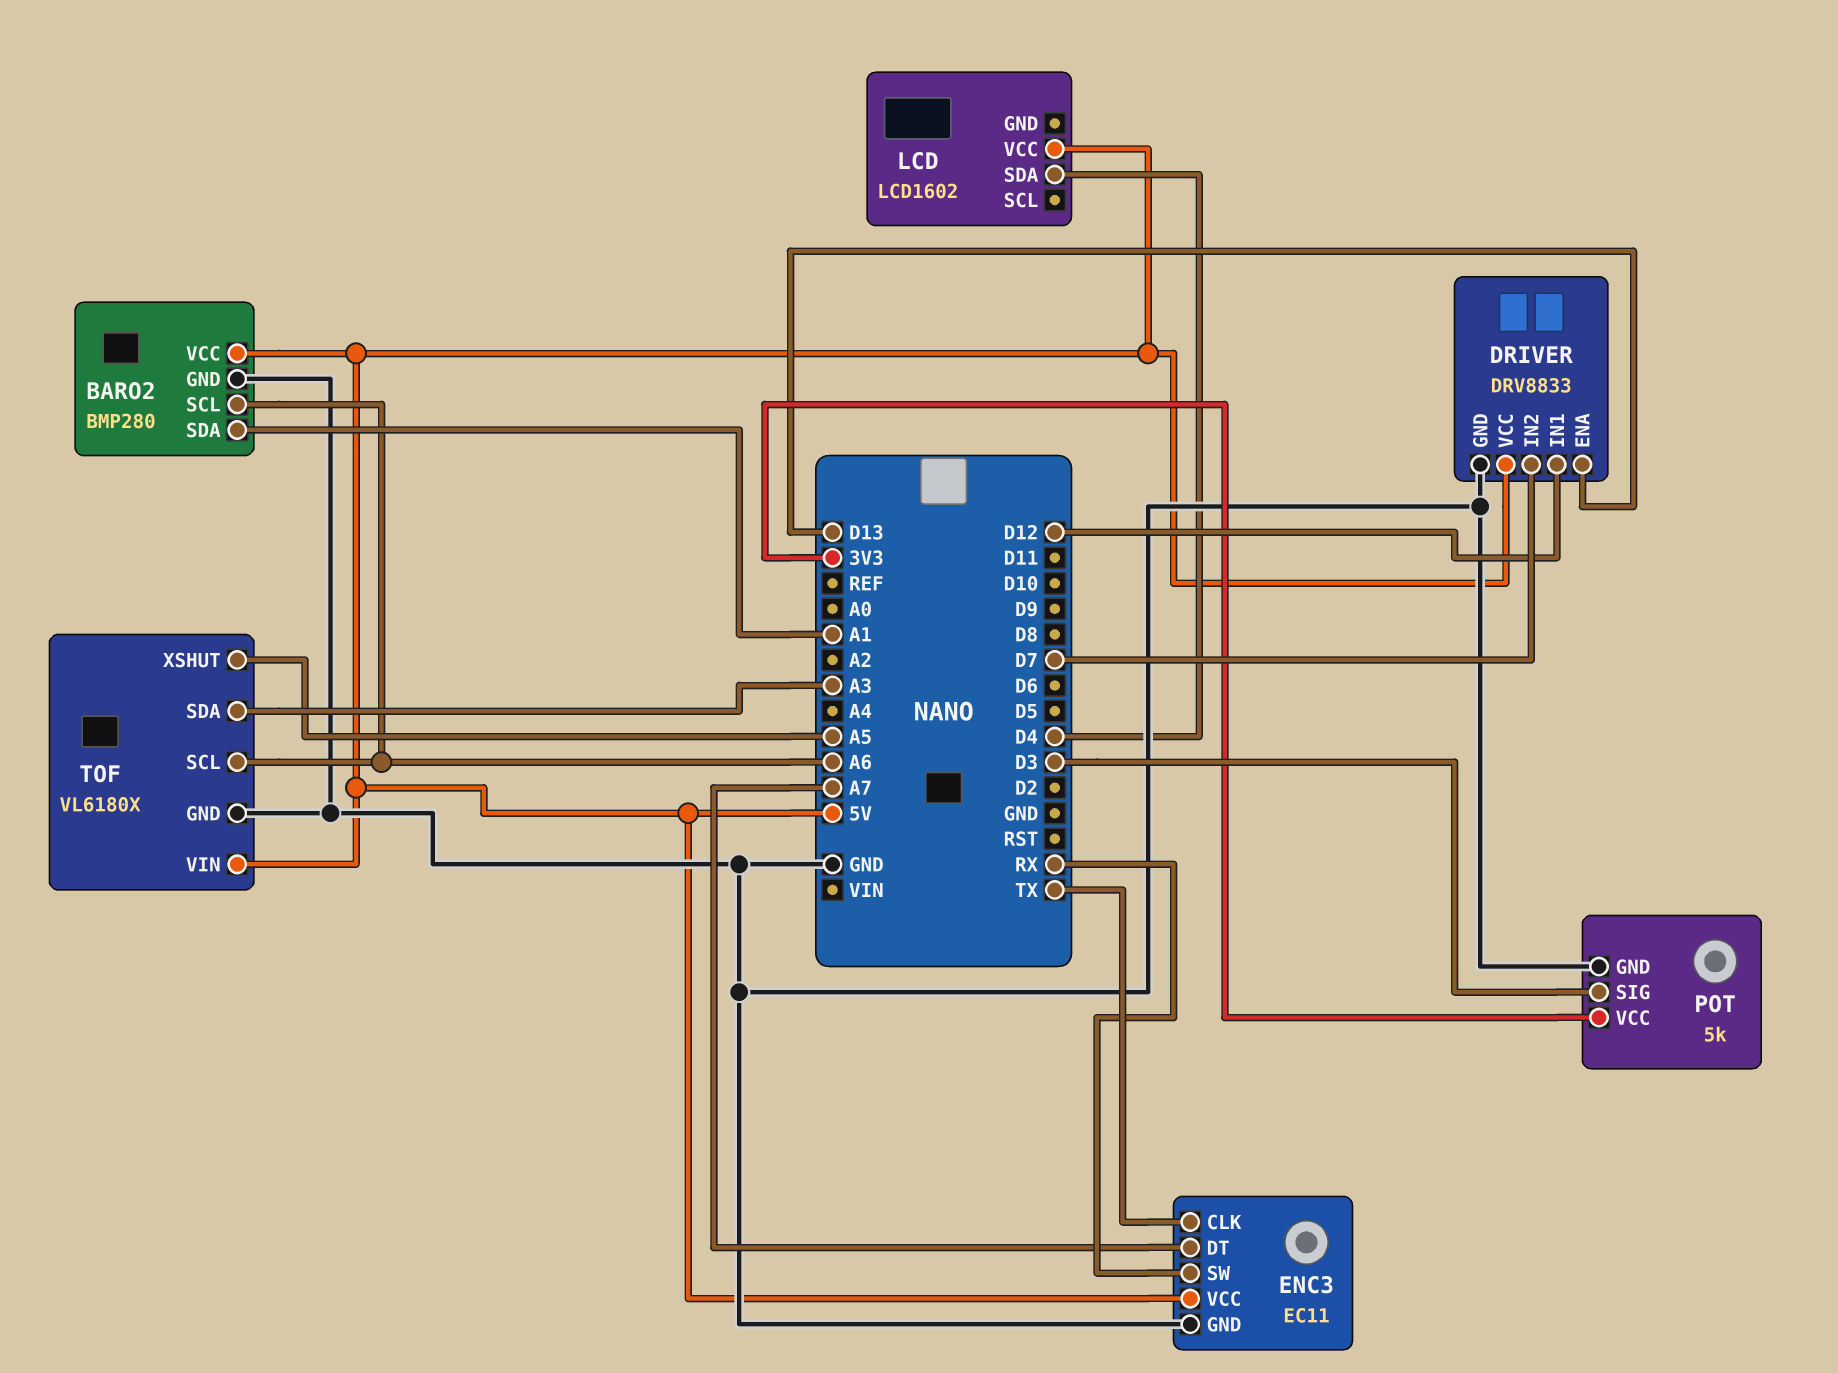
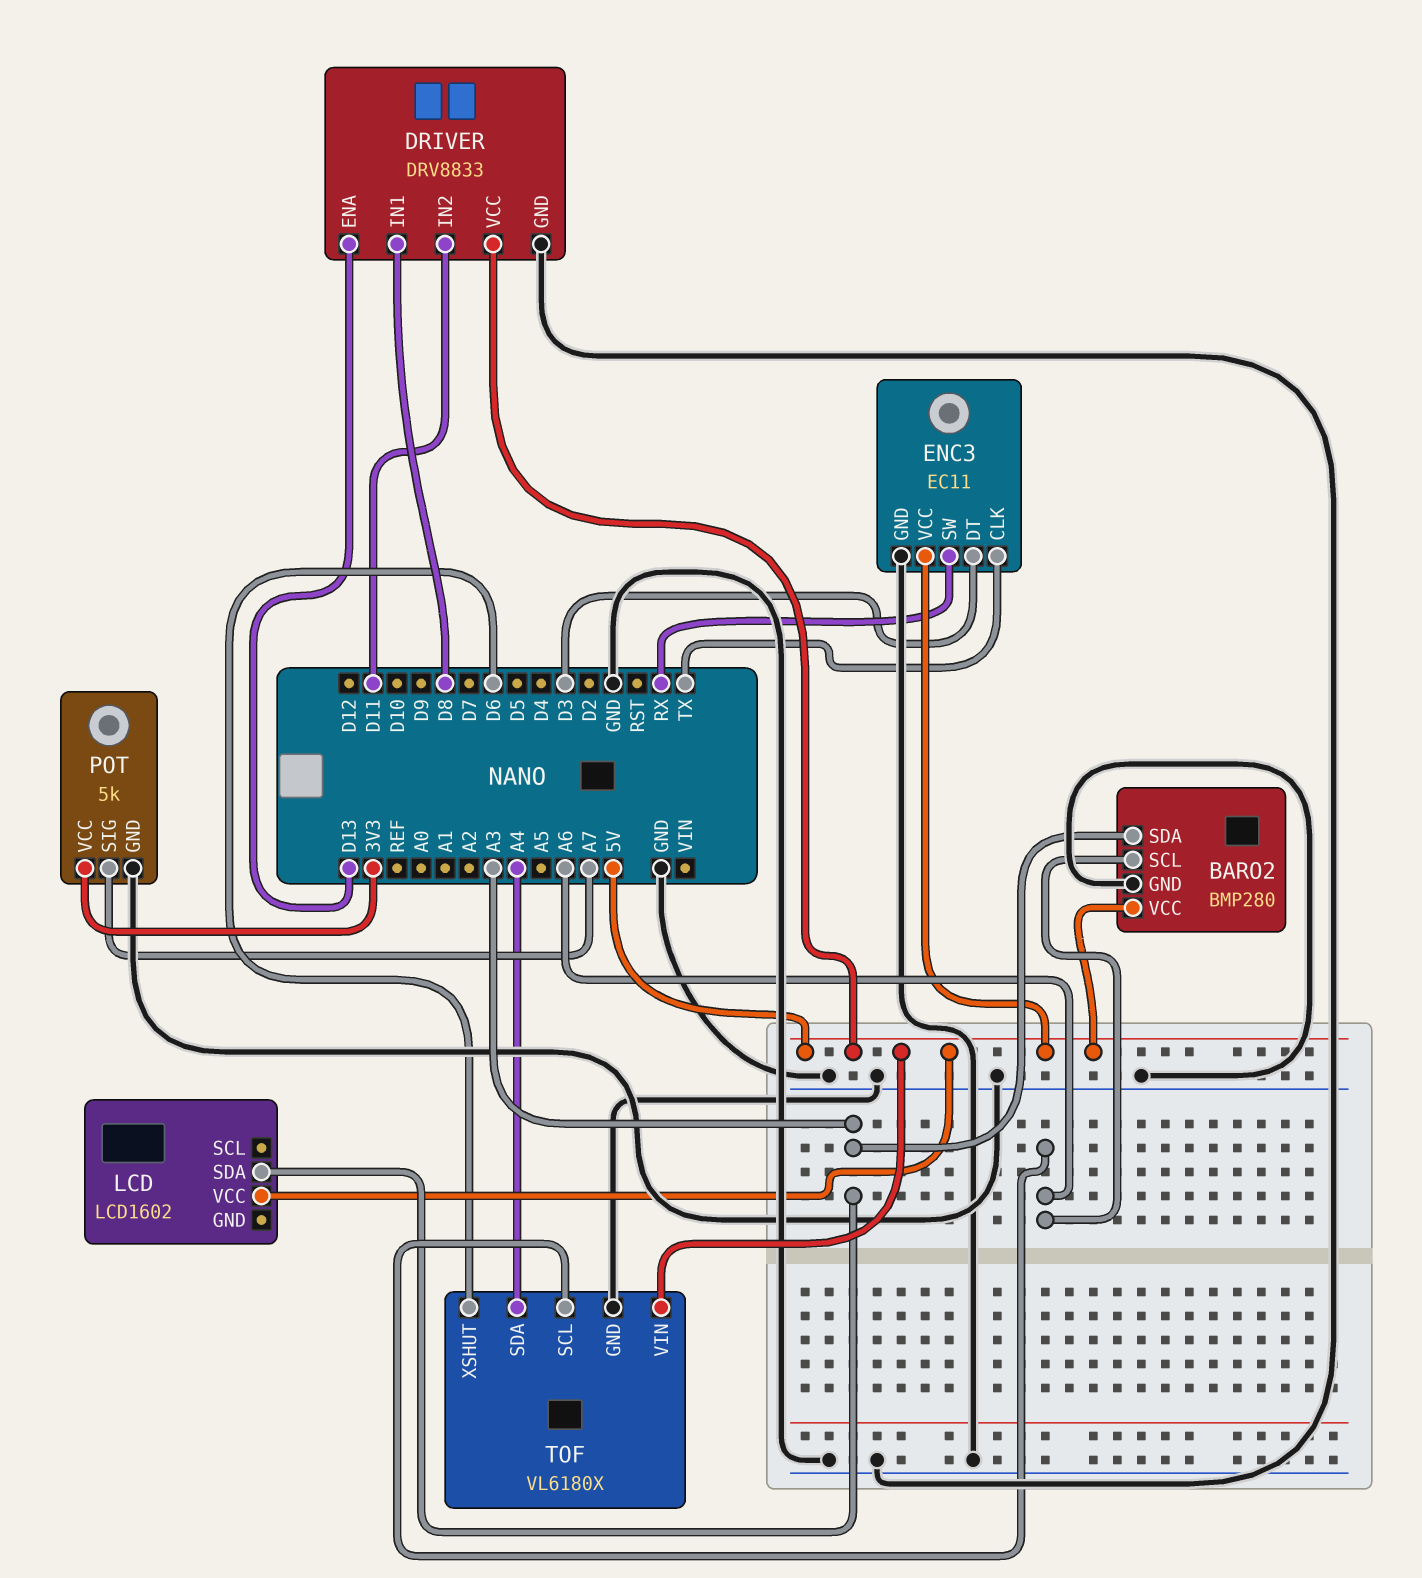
BARO2 pin SDA: A1 -> A3
DRIVER pin IN1: D12 -> D8
DRIVER pin IN2: D7 -> D11
ENC3 pin DT: A7 -> D3
LCD pin SDA: D4 -> A3
POT pin SIG: D3 -> A7
TOF pin SDA: A3 -> A4
TOF pin XSHUT: A5 -> D6

